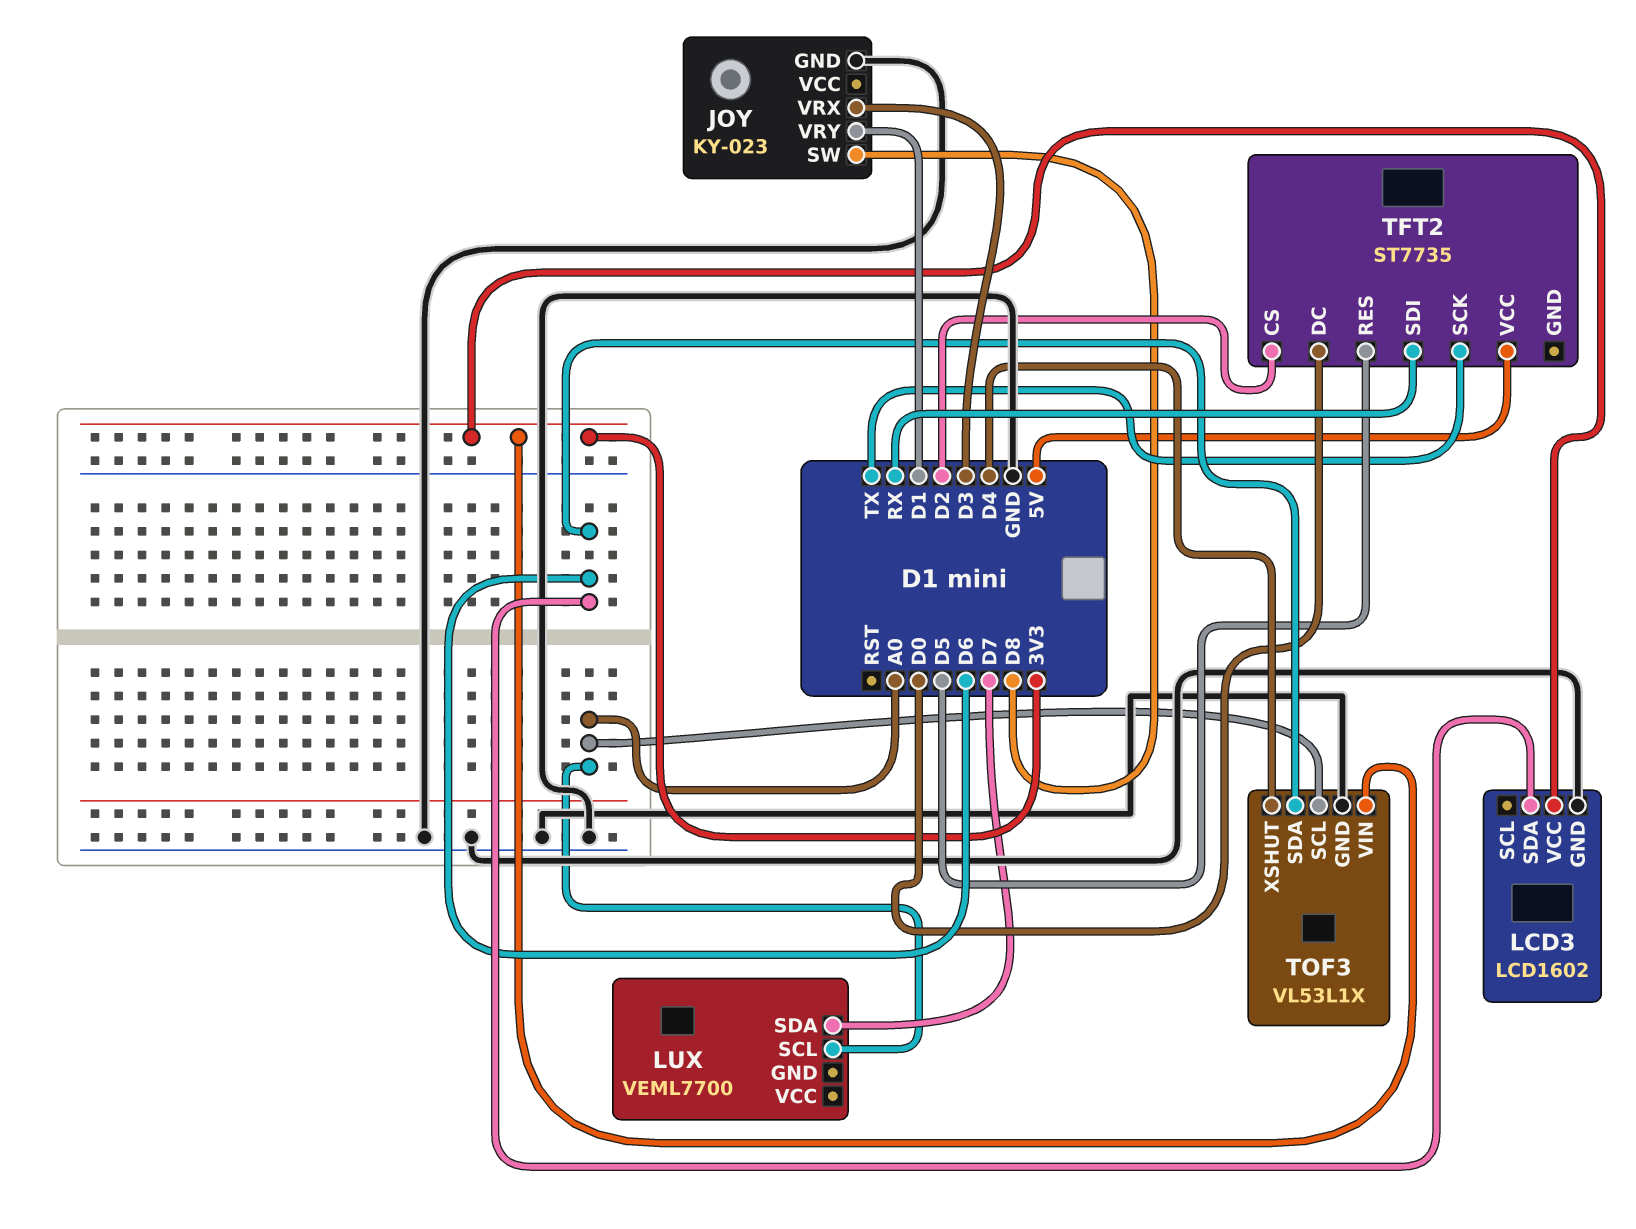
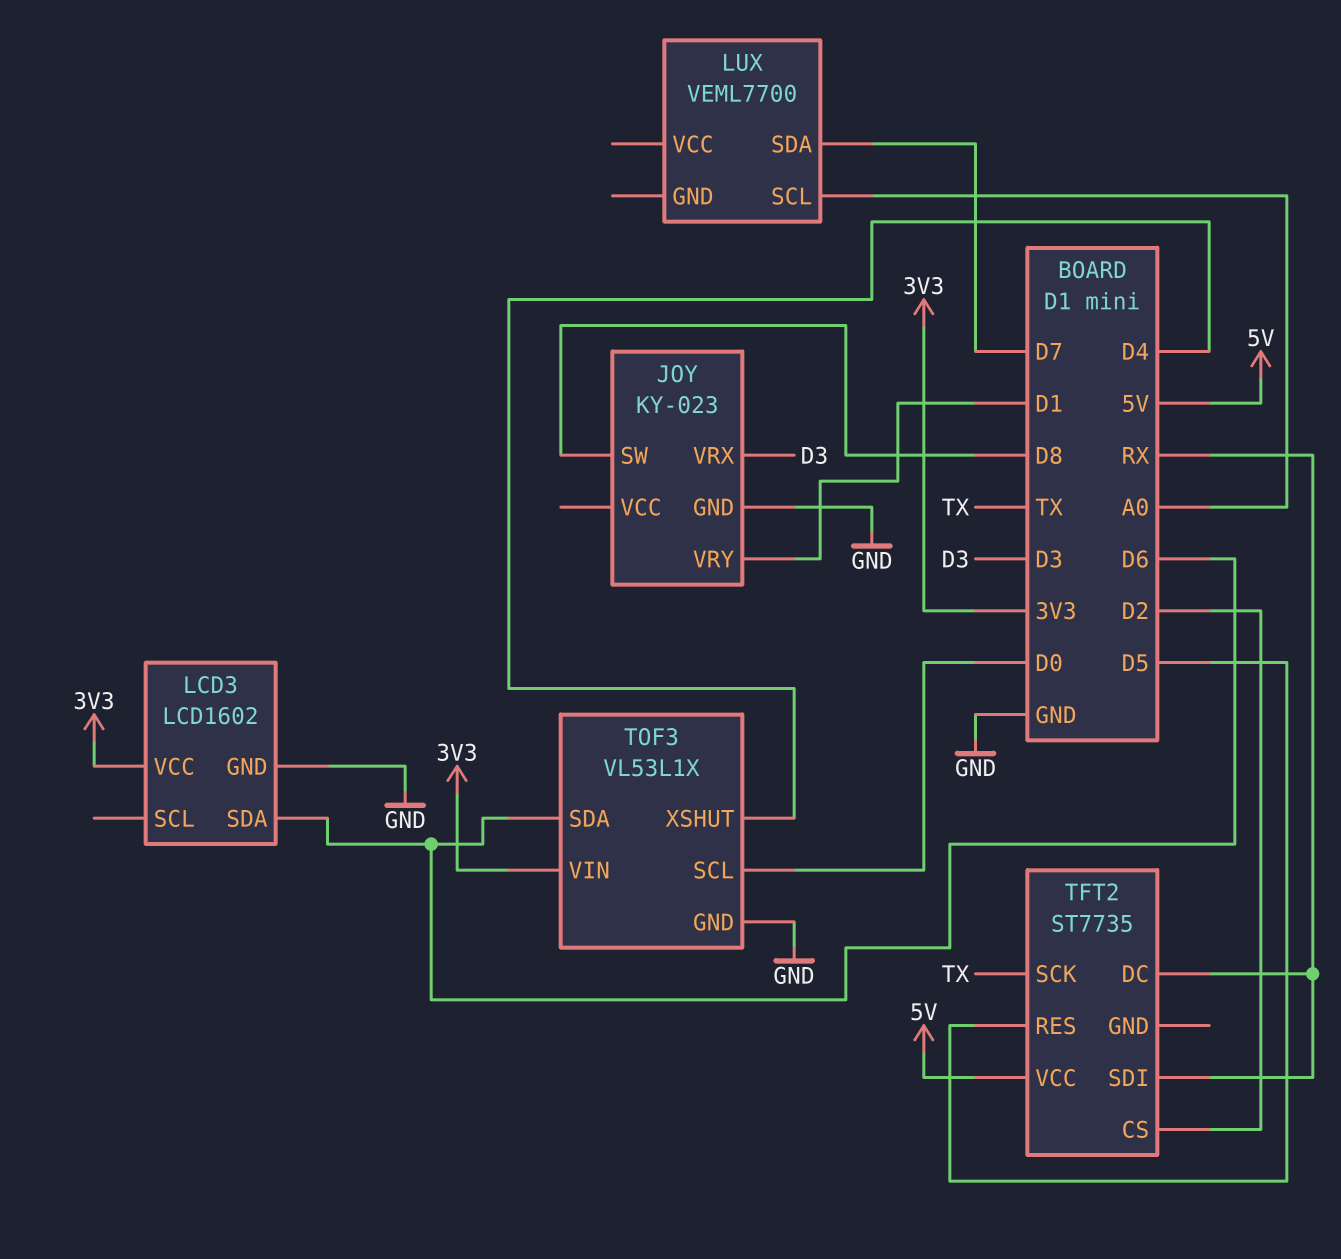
TFT2 pin DC: D0 -> RX
TOF3 pin SCL: A0 -> D0

